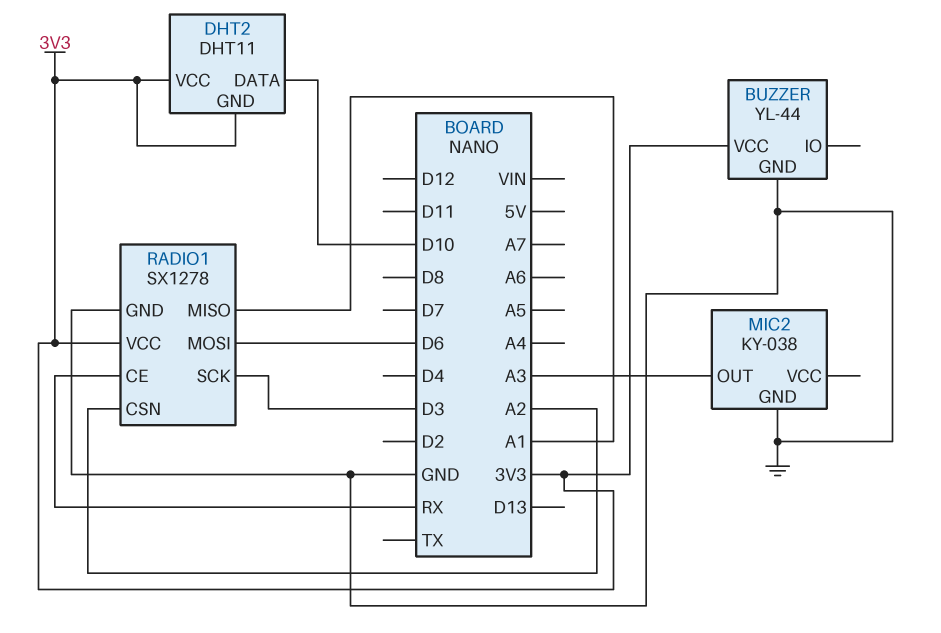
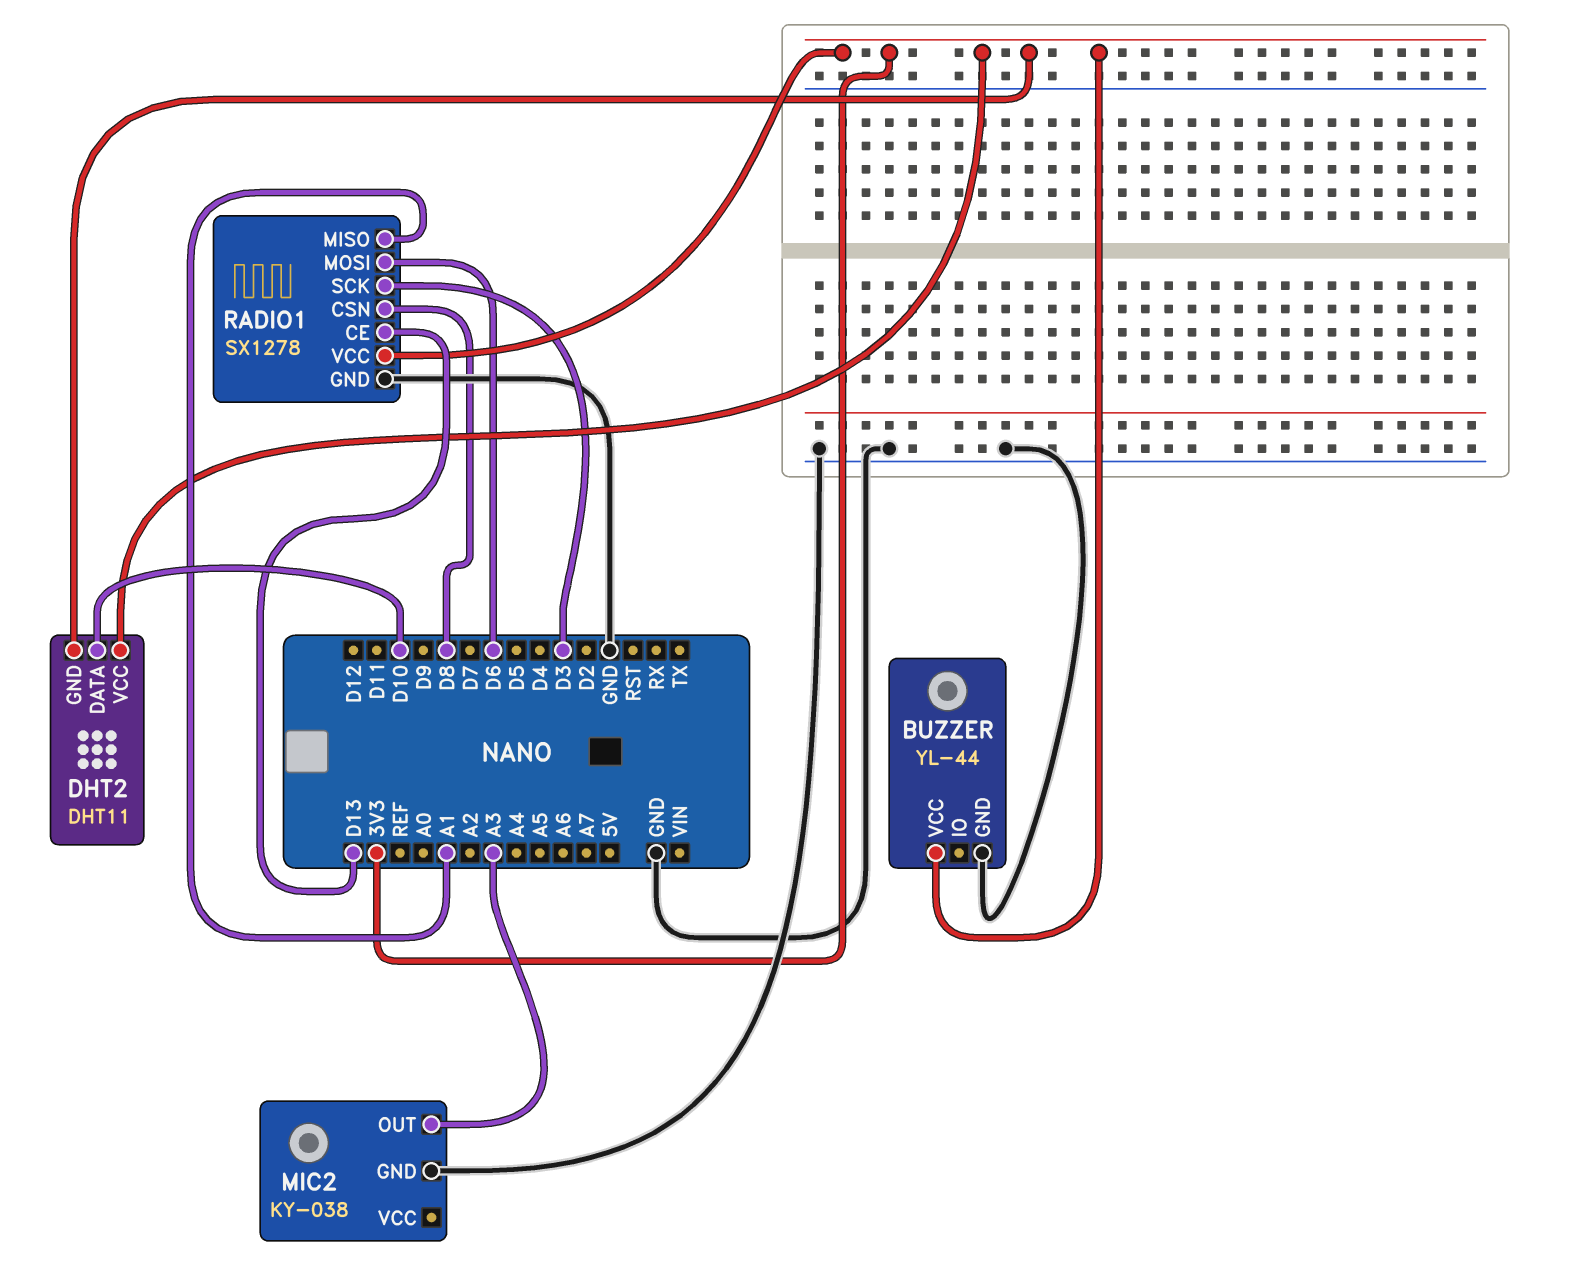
RADIO1 pin CE: RX -> D13
RADIO1 pin CSN: A2 -> D8

